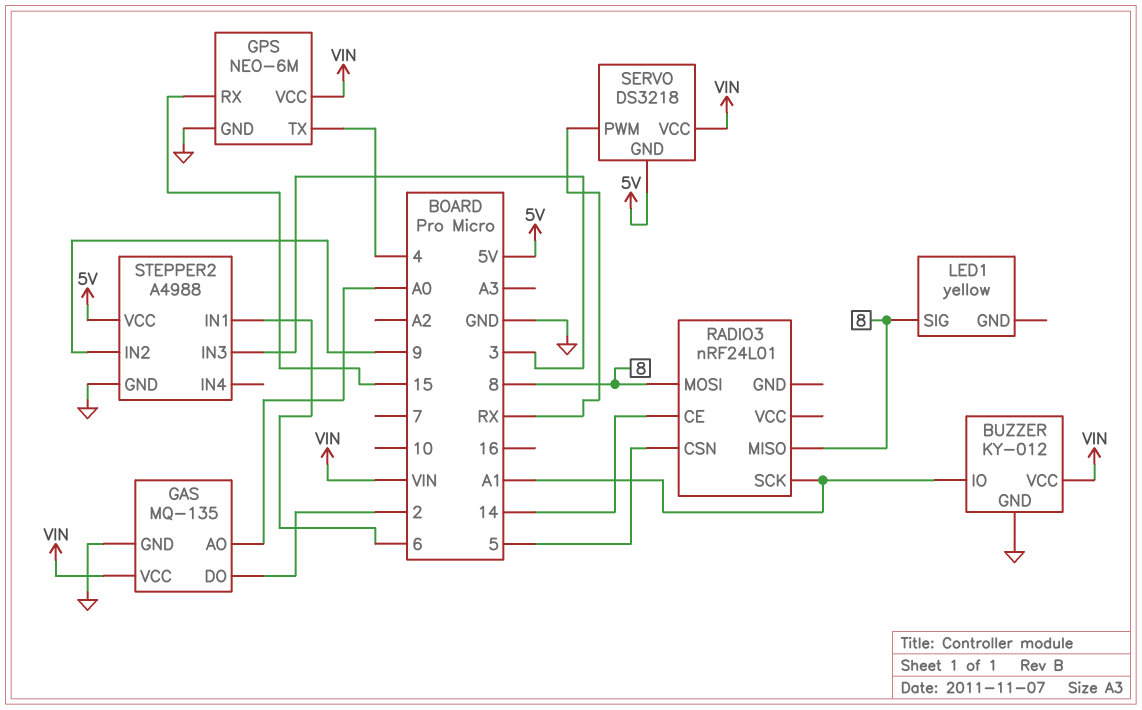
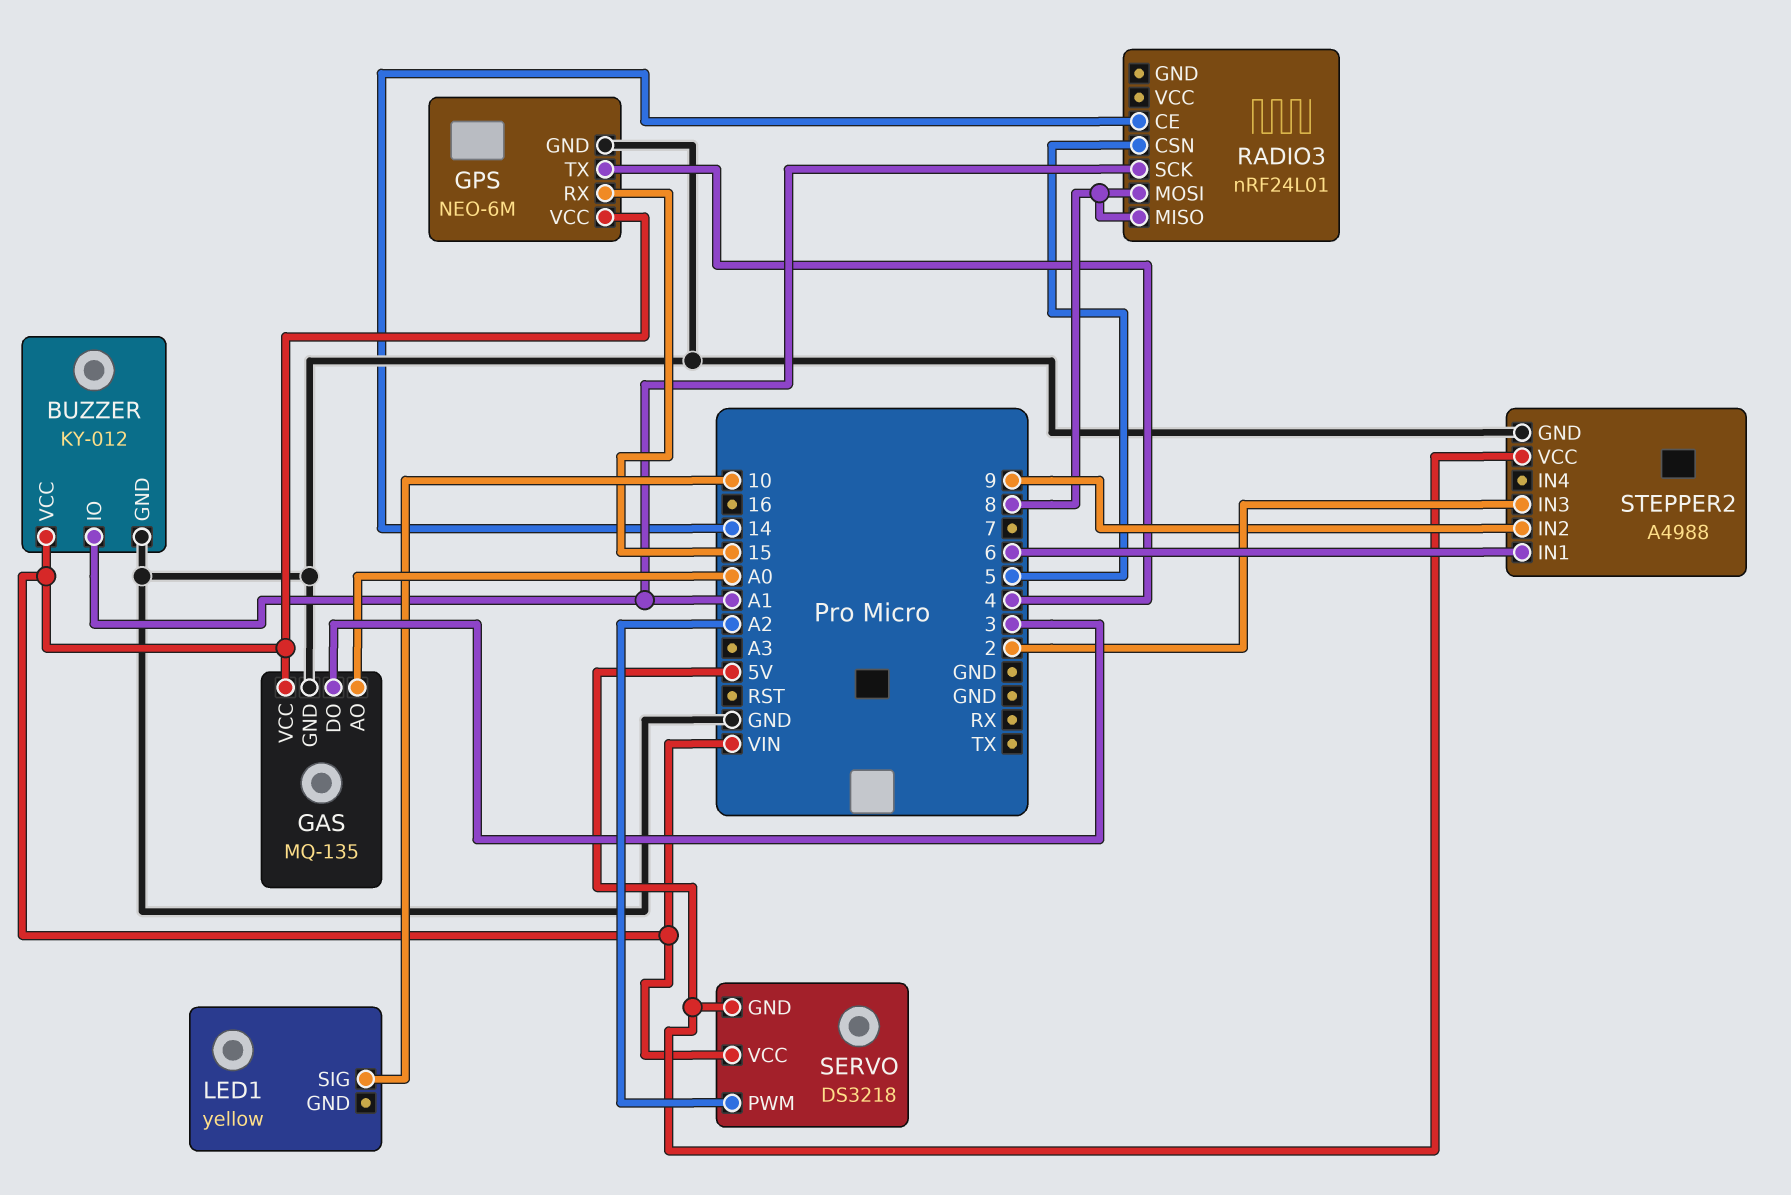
GAS pin DO: 2 -> 3
LED1 pin SIG: 8 -> 10
SERVO pin PWM: RX -> A2
STEPPER2 pin IN3: 3 -> 2

